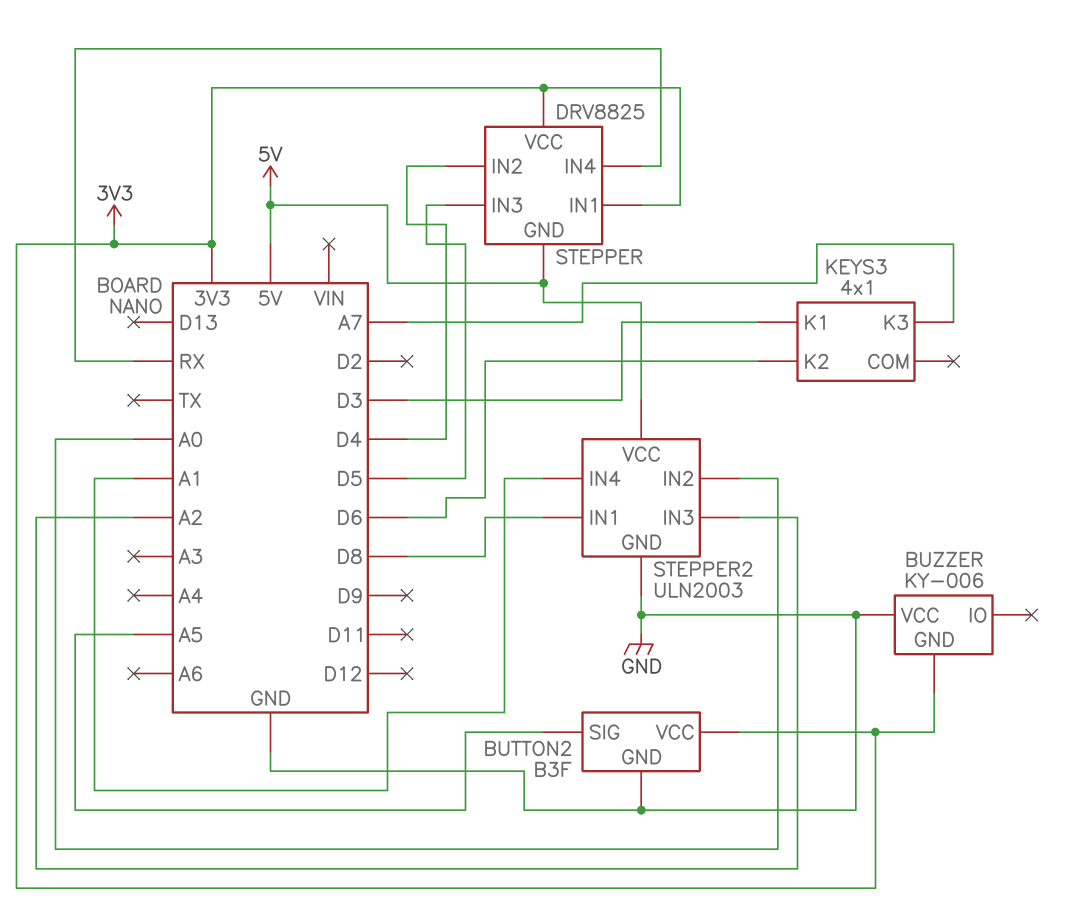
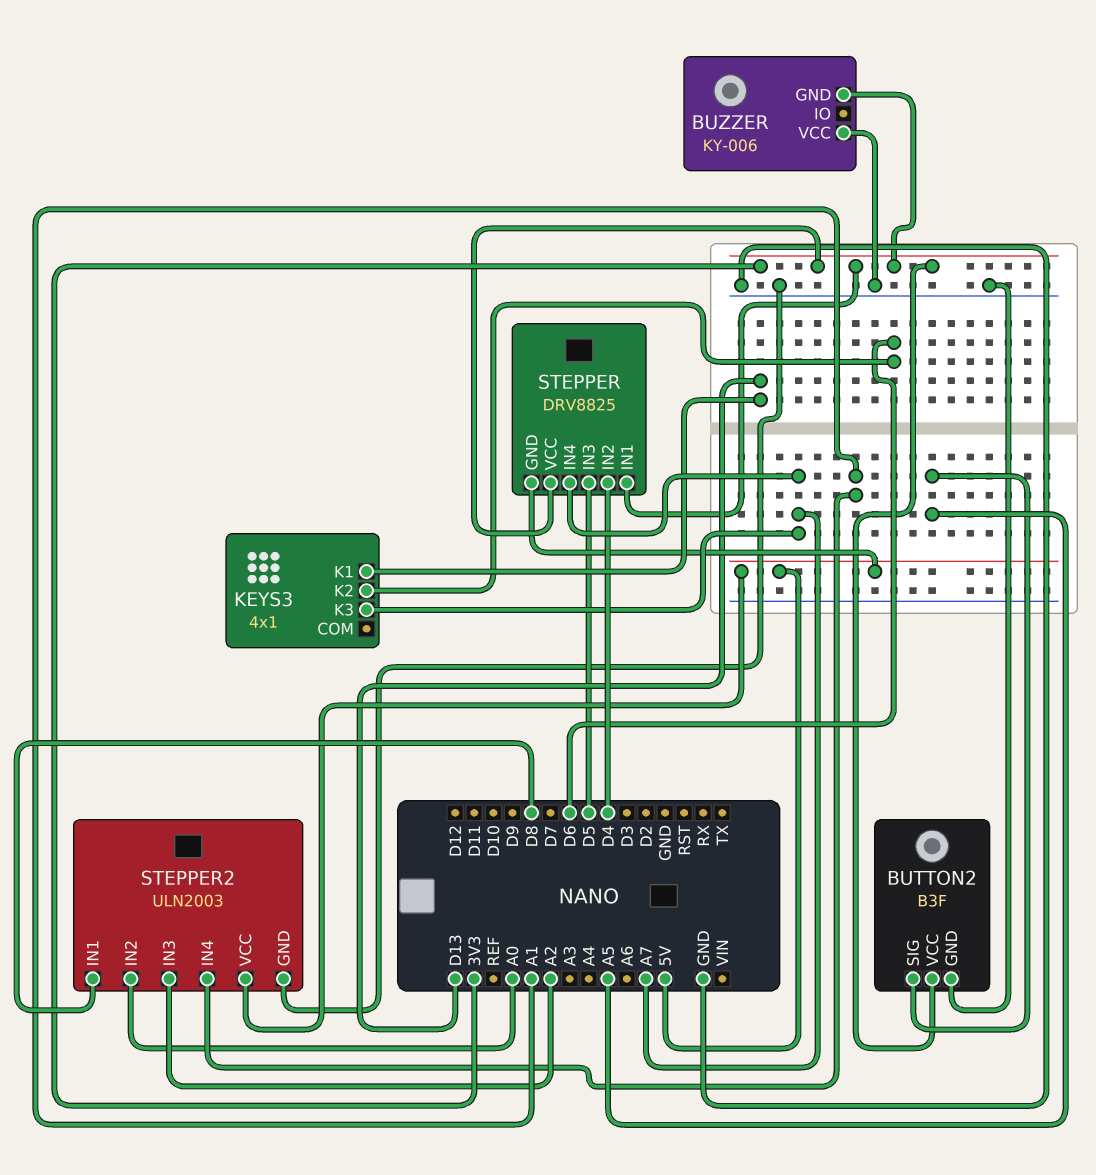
KEYS3 pin K1: D3 -> D13
STEPPER pin IN4: RX -> A7

